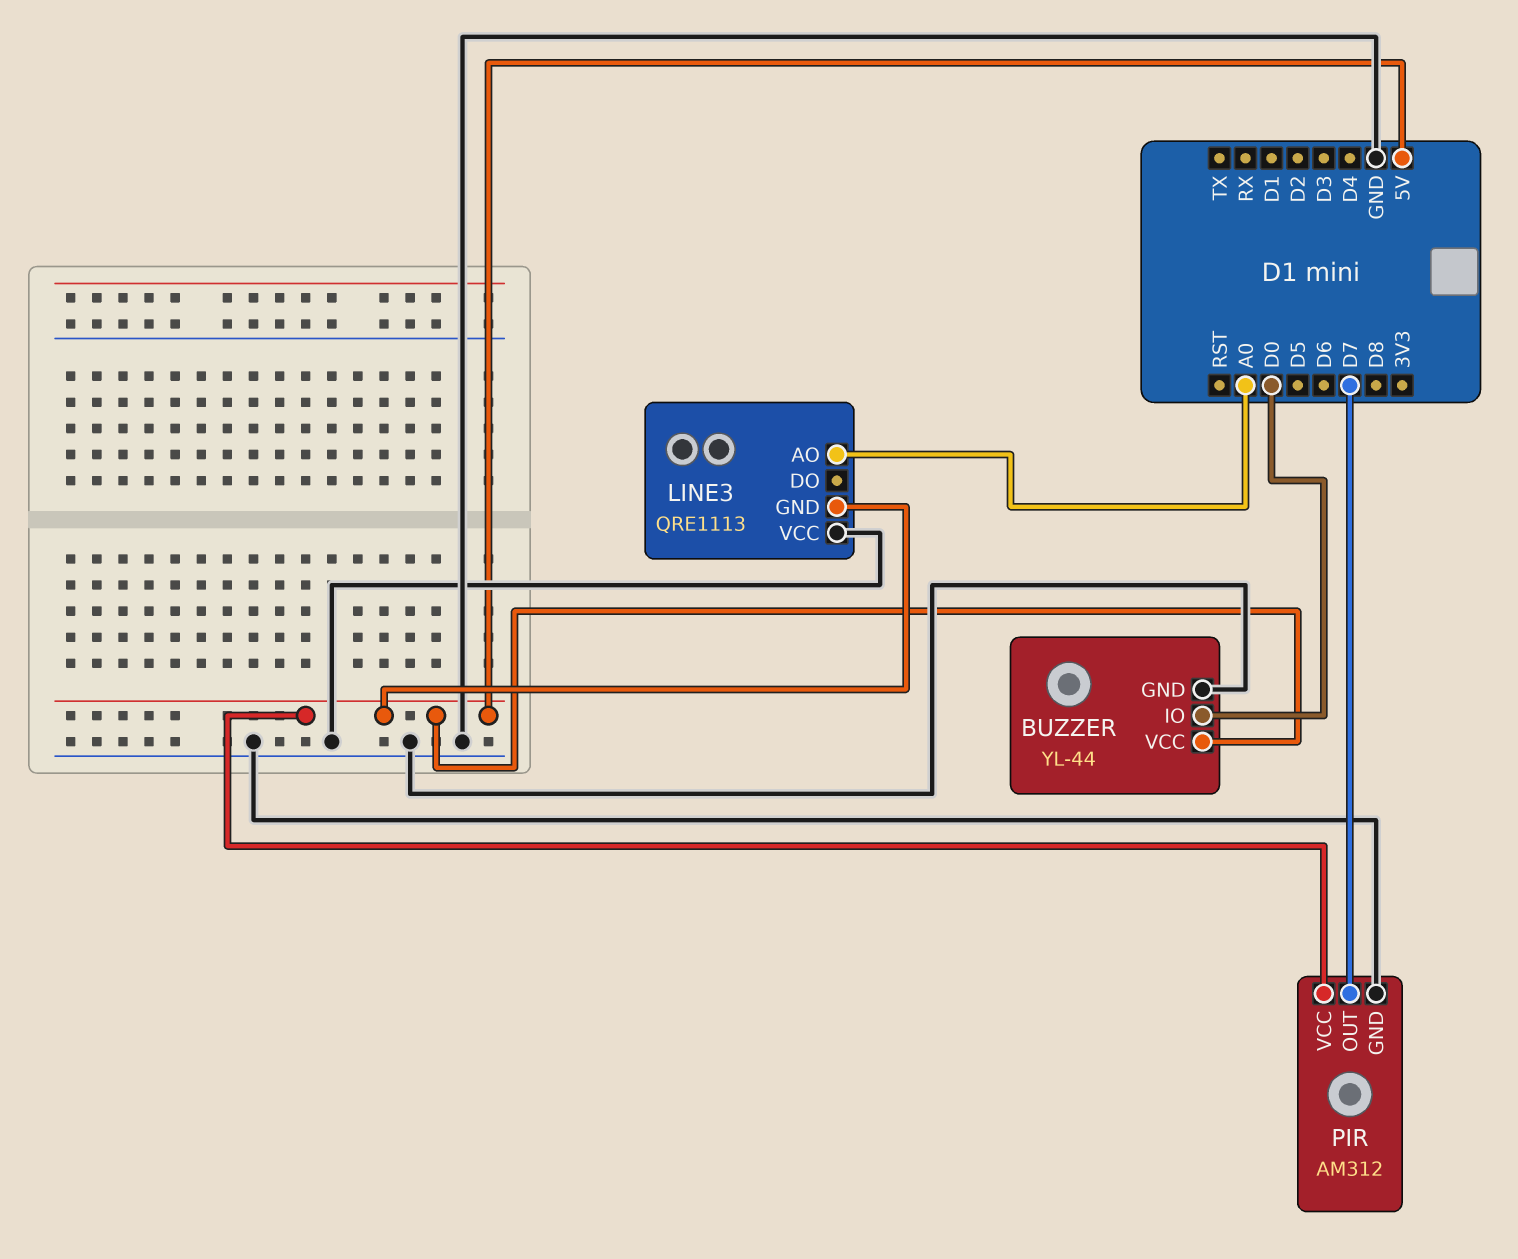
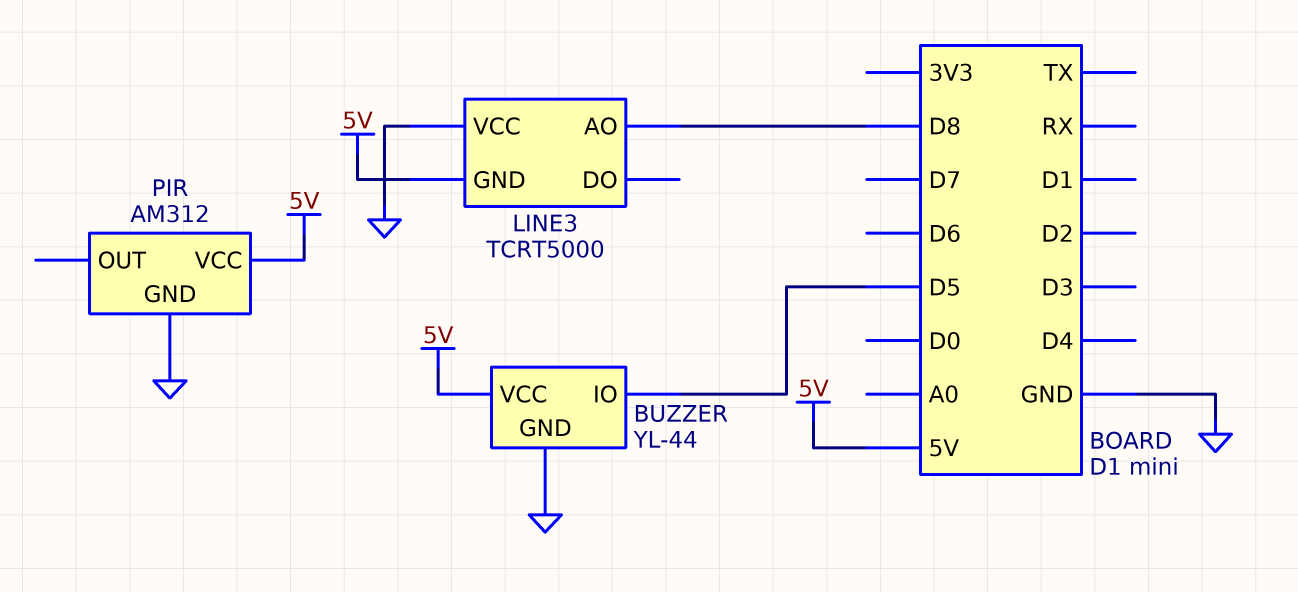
BUZZER pin IO: D0 -> D5
LINE3: QRE1113 -> TCRT5000
LINE3 pin AO: A0 -> D8
PIR pin OUT: D7 -> none

